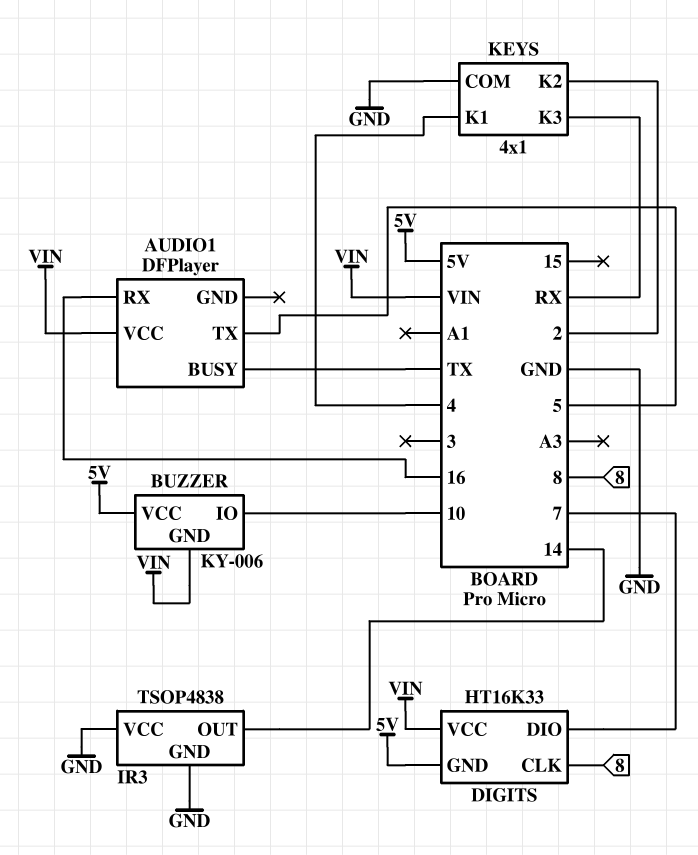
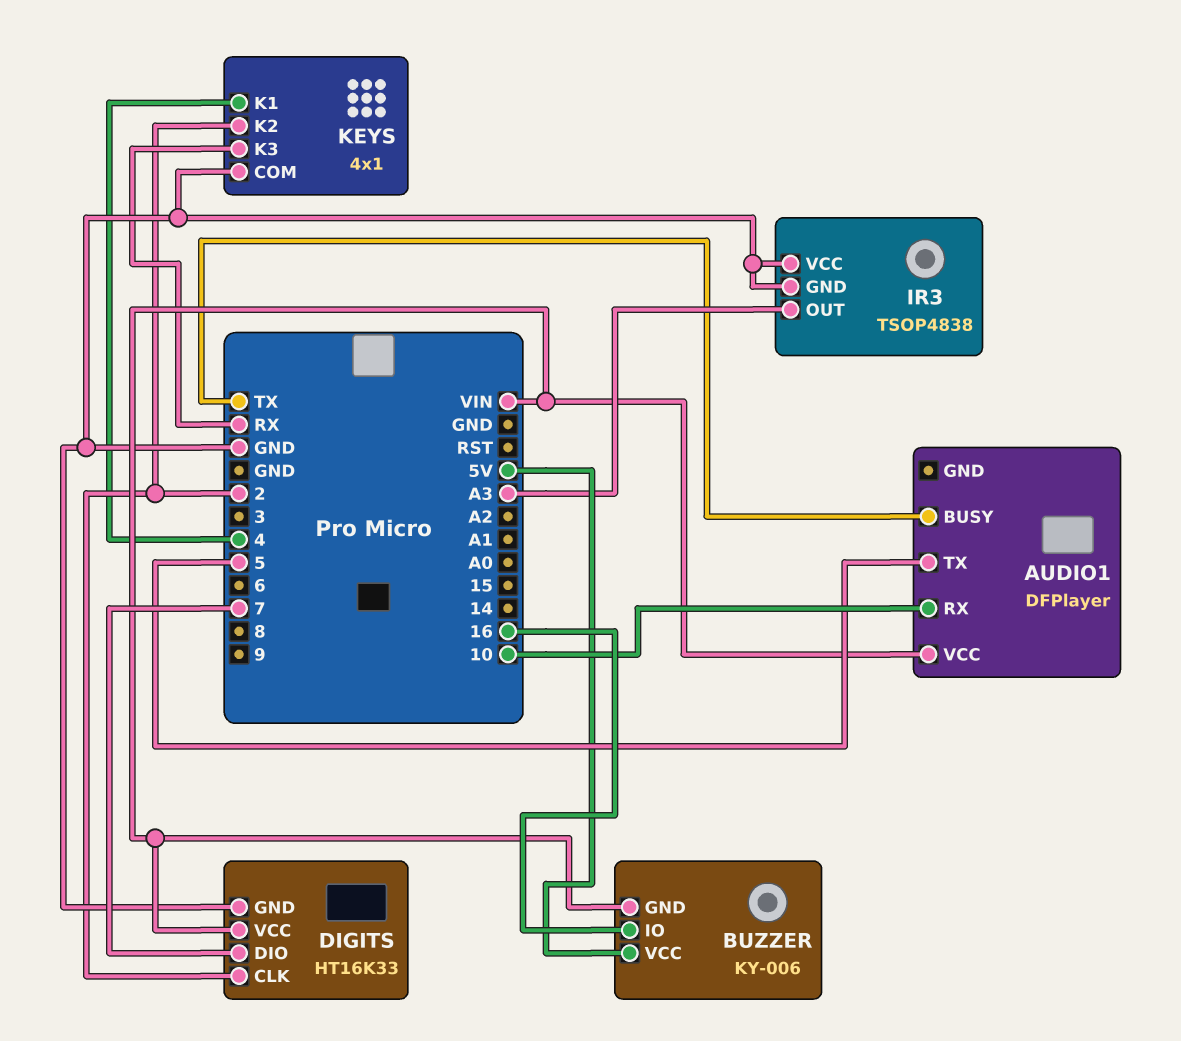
AUDIO1 pin RX: 16 -> 10
BUZZER pin IO: 10 -> 16
DIGITS pin CLK: 8 -> 2
DIGITS pin GND: 5V -> GND
IR3 pin OUT: 14 -> A3

